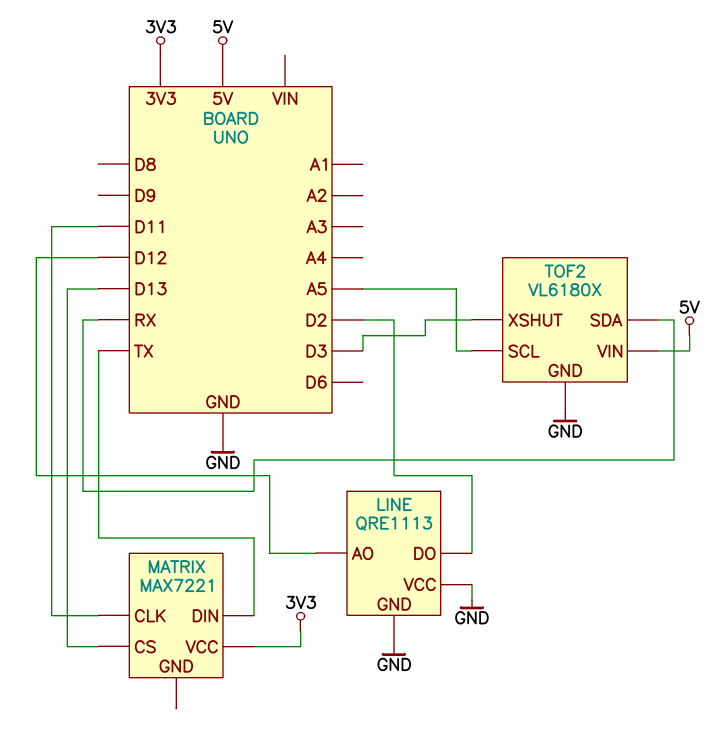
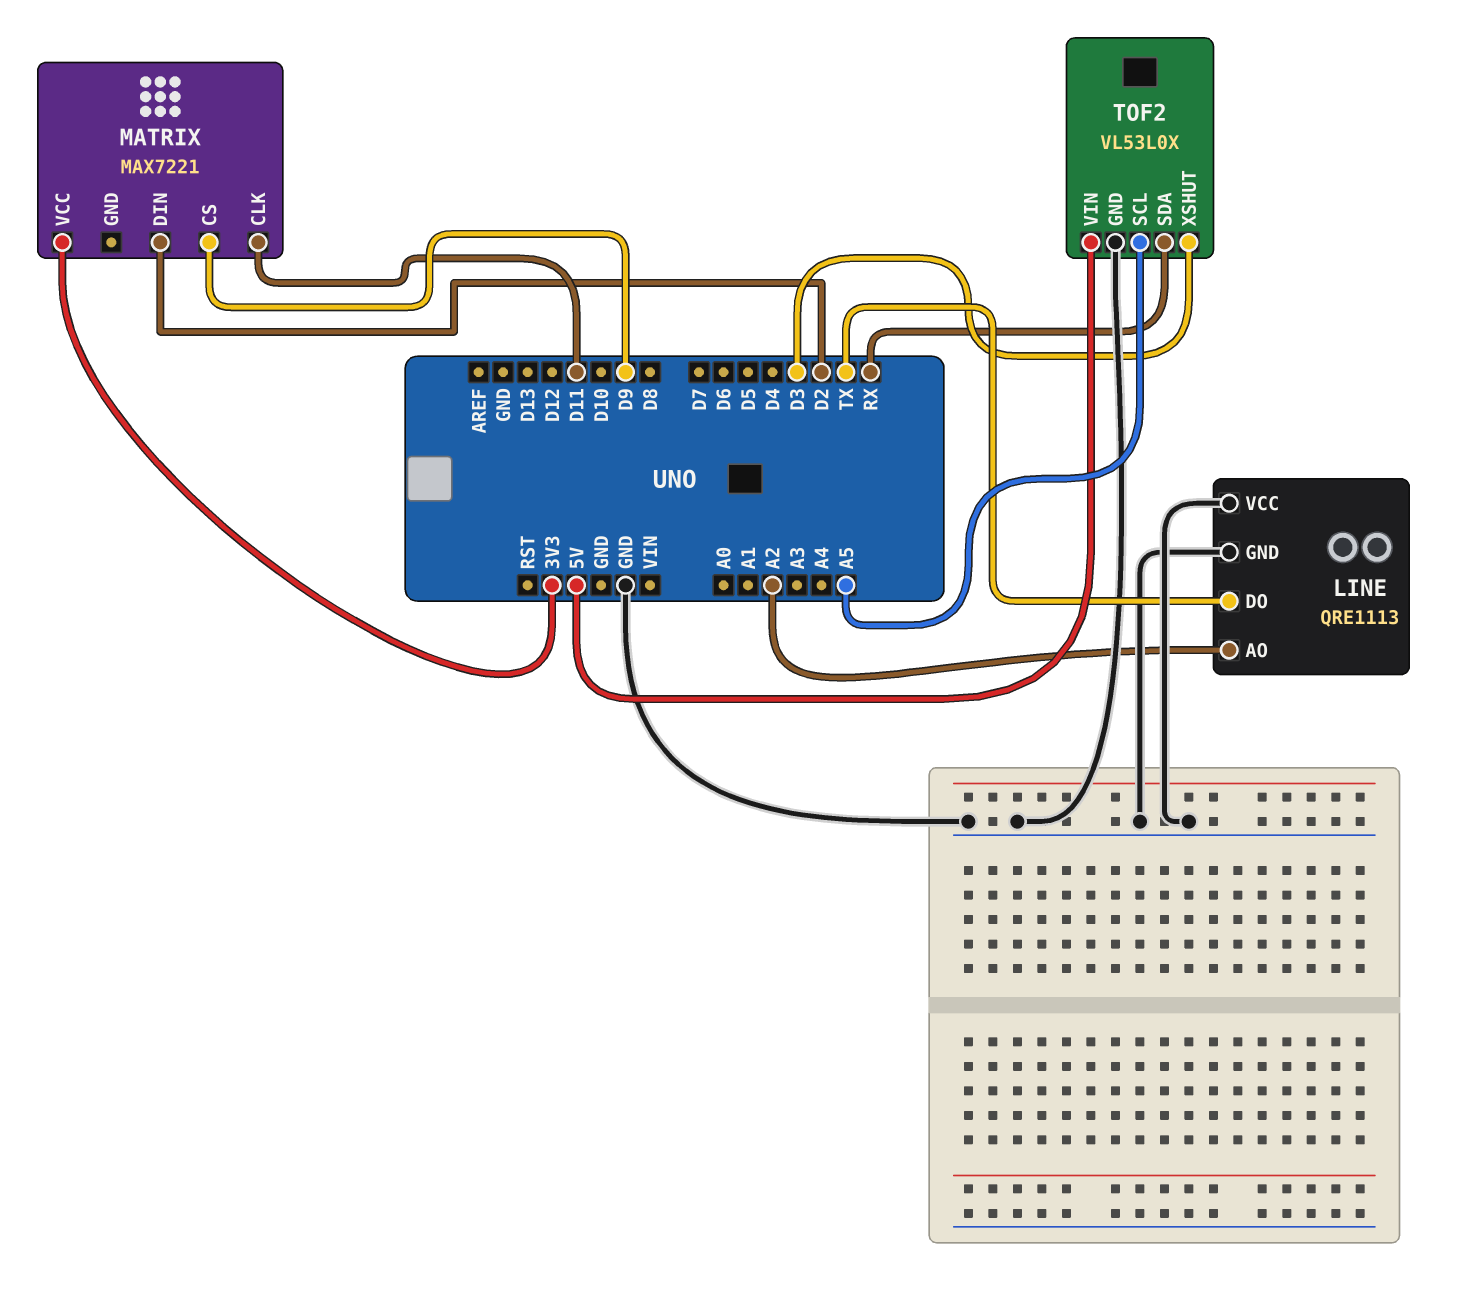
LINE pin AO: D12 -> A2
LINE pin DO: D2 -> TX
MATRIX pin CS: D13 -> D9
MATRIX pin DIN: TX -> D2
TOF2: VL6180X -> VL53L0X

